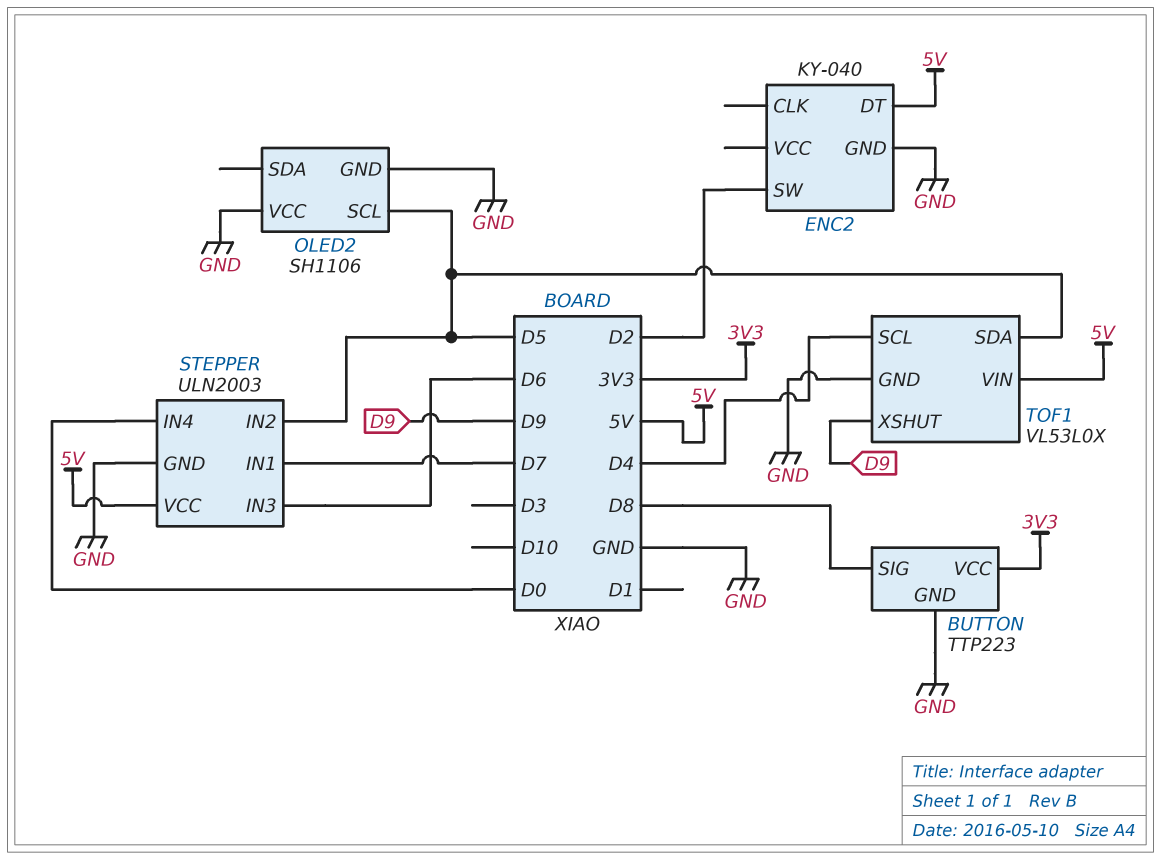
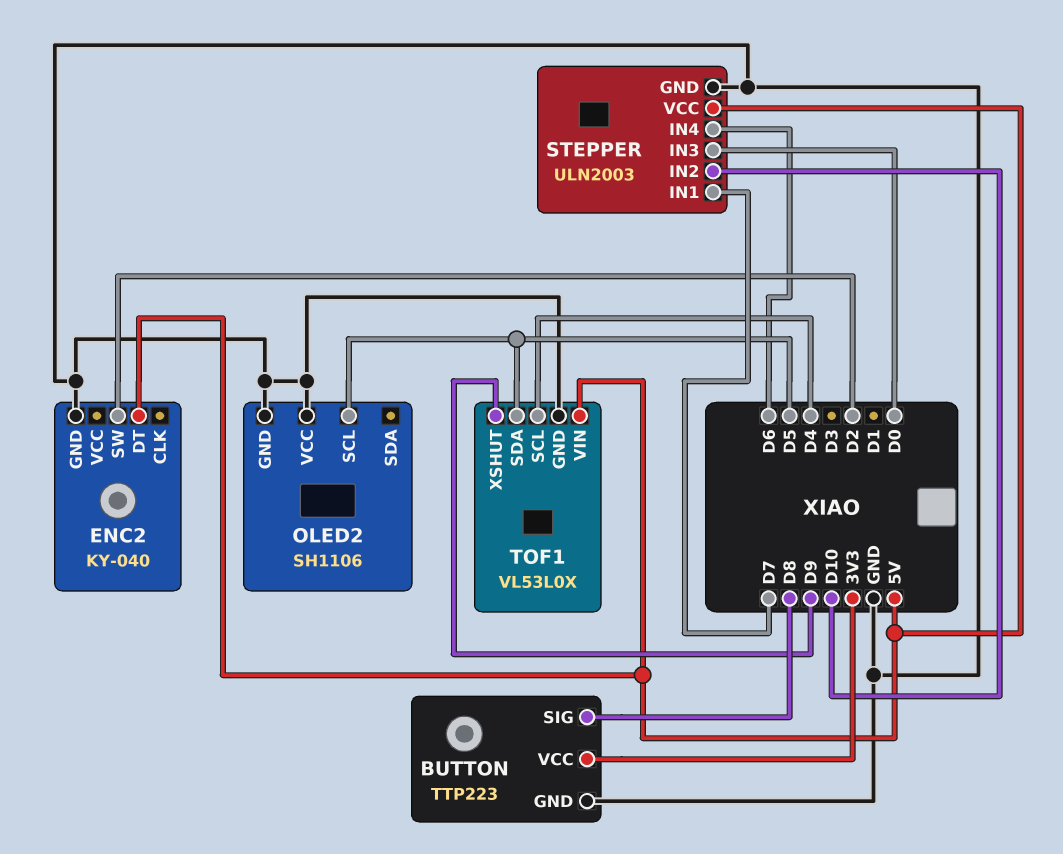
STEPPER pin IN2: D5 -> D10
STEPPER pin IN3: D6 -> D0
STEPPER pin IN4: D0 -> D6

